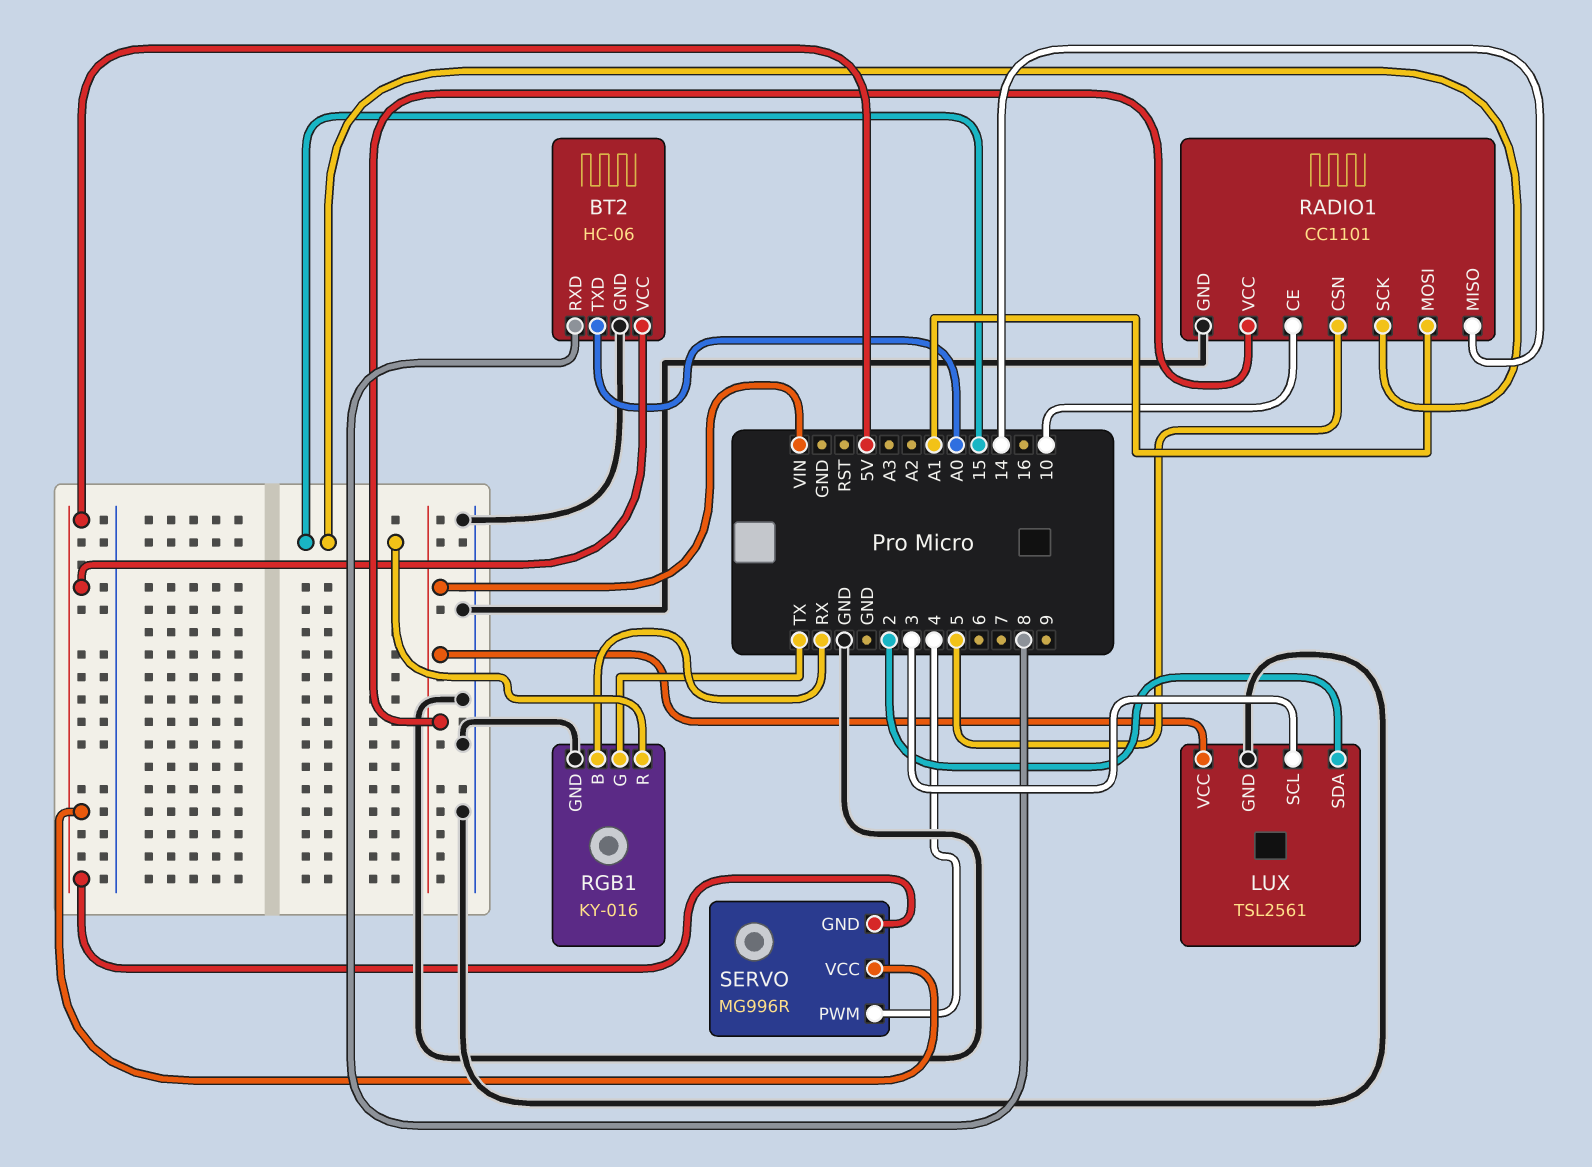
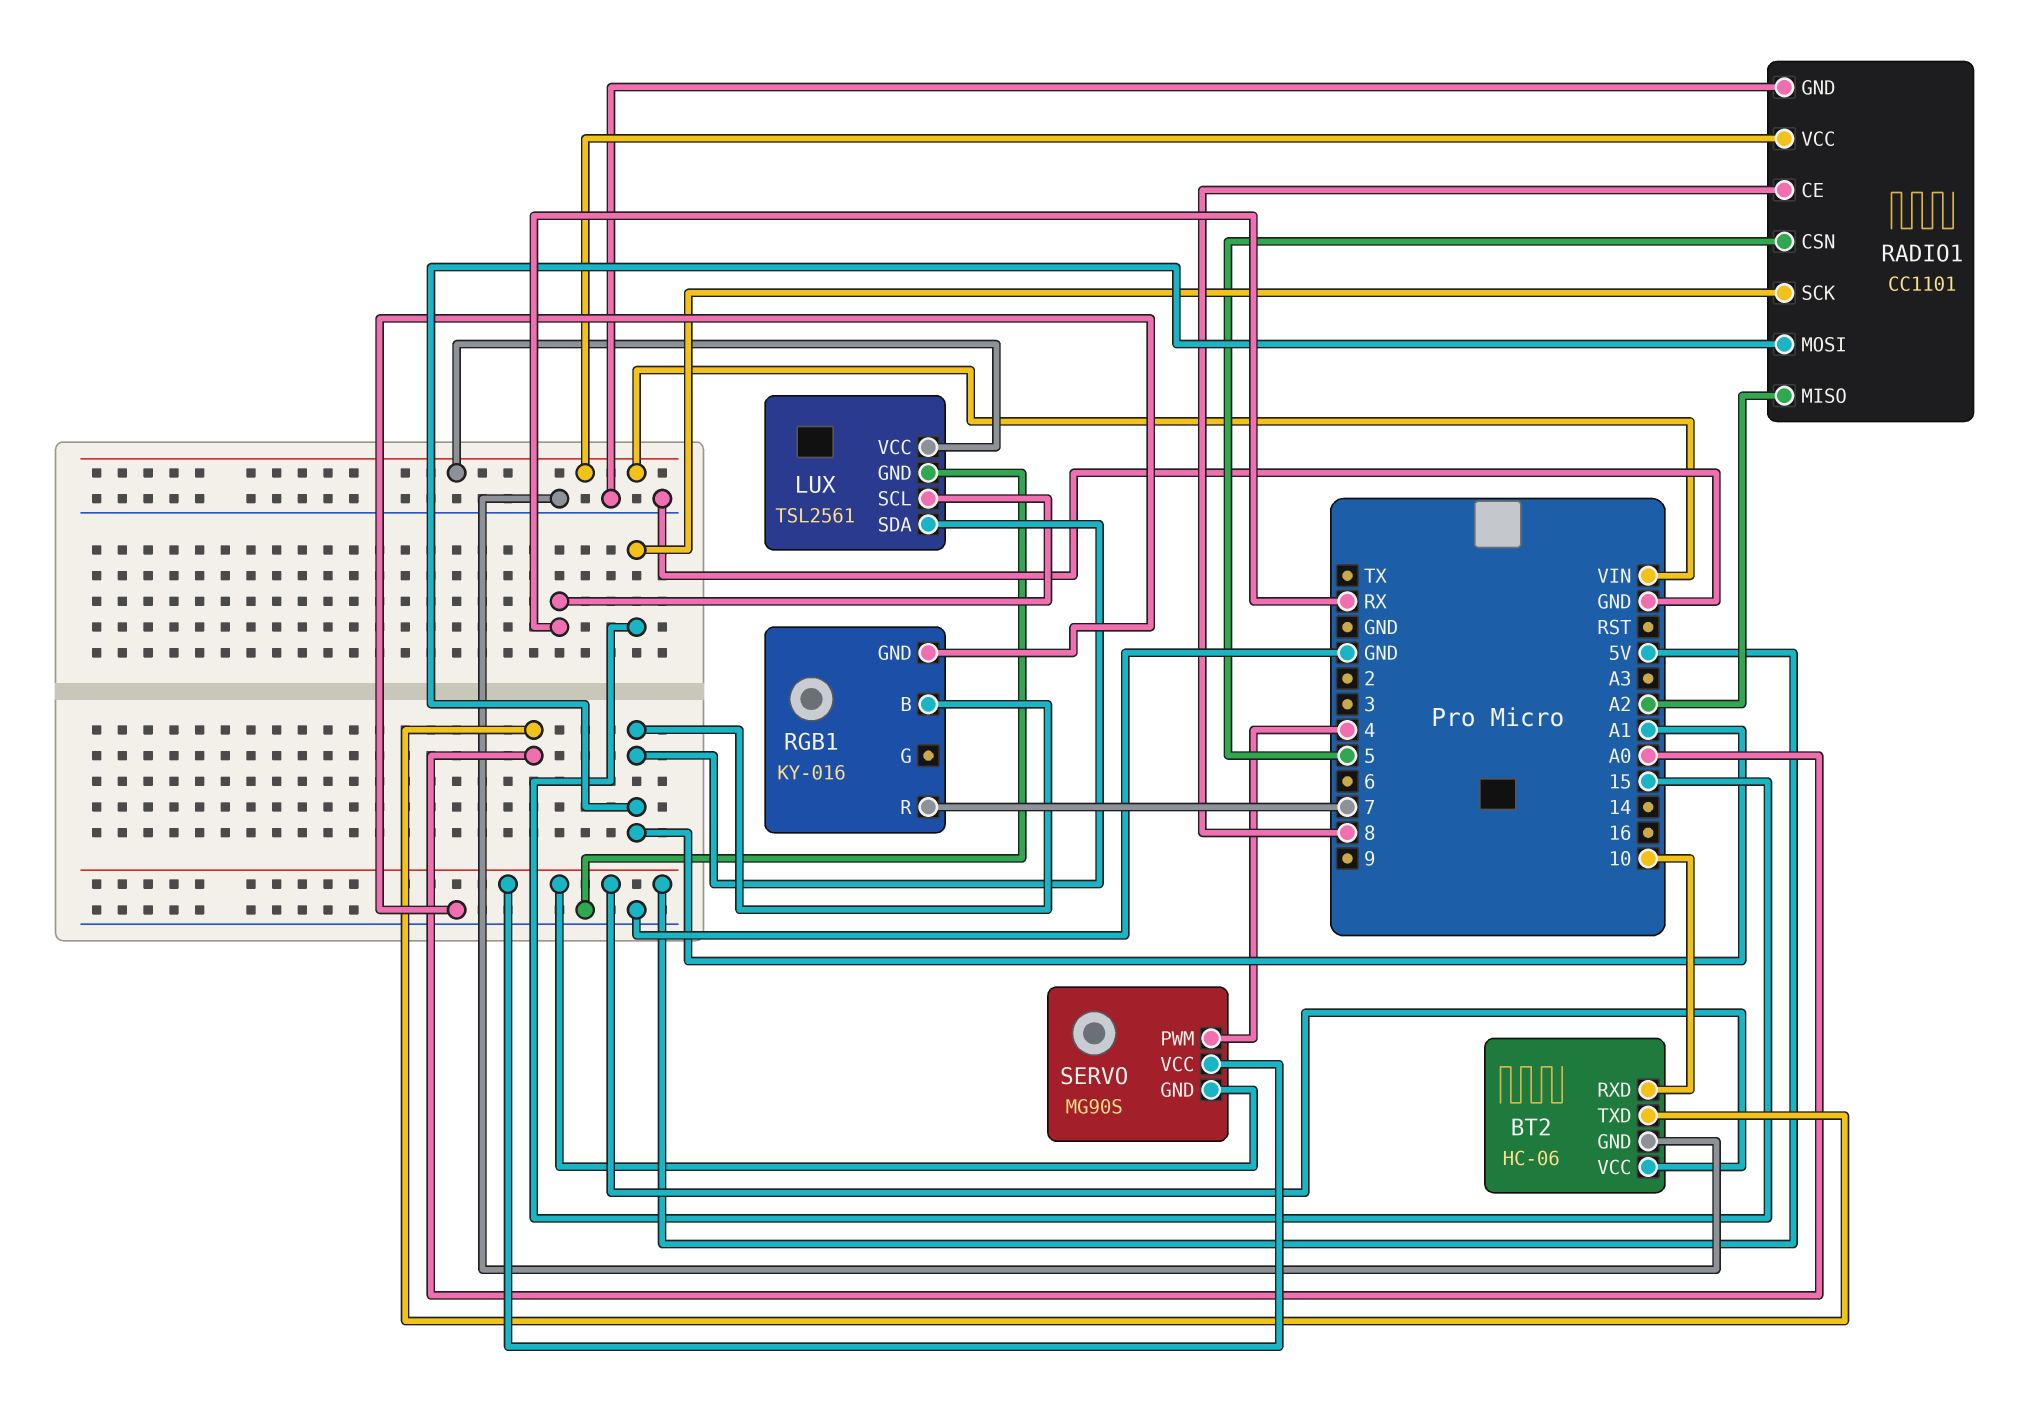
BT2 pin RXD: 8 -> 10
LUX pin SCL: 3 -> RX
LUX pin SDA: 2 -> A1
RADIO1 pin CE: 10 -> 8
RADIO1 pin MISO: 14 -> A2
RGB1 pin B: RX -> A1
RGB1 pin G: TX -> none
RGB1 pin R: 15 -> 7
SERVO: MG996R -> MG90S

